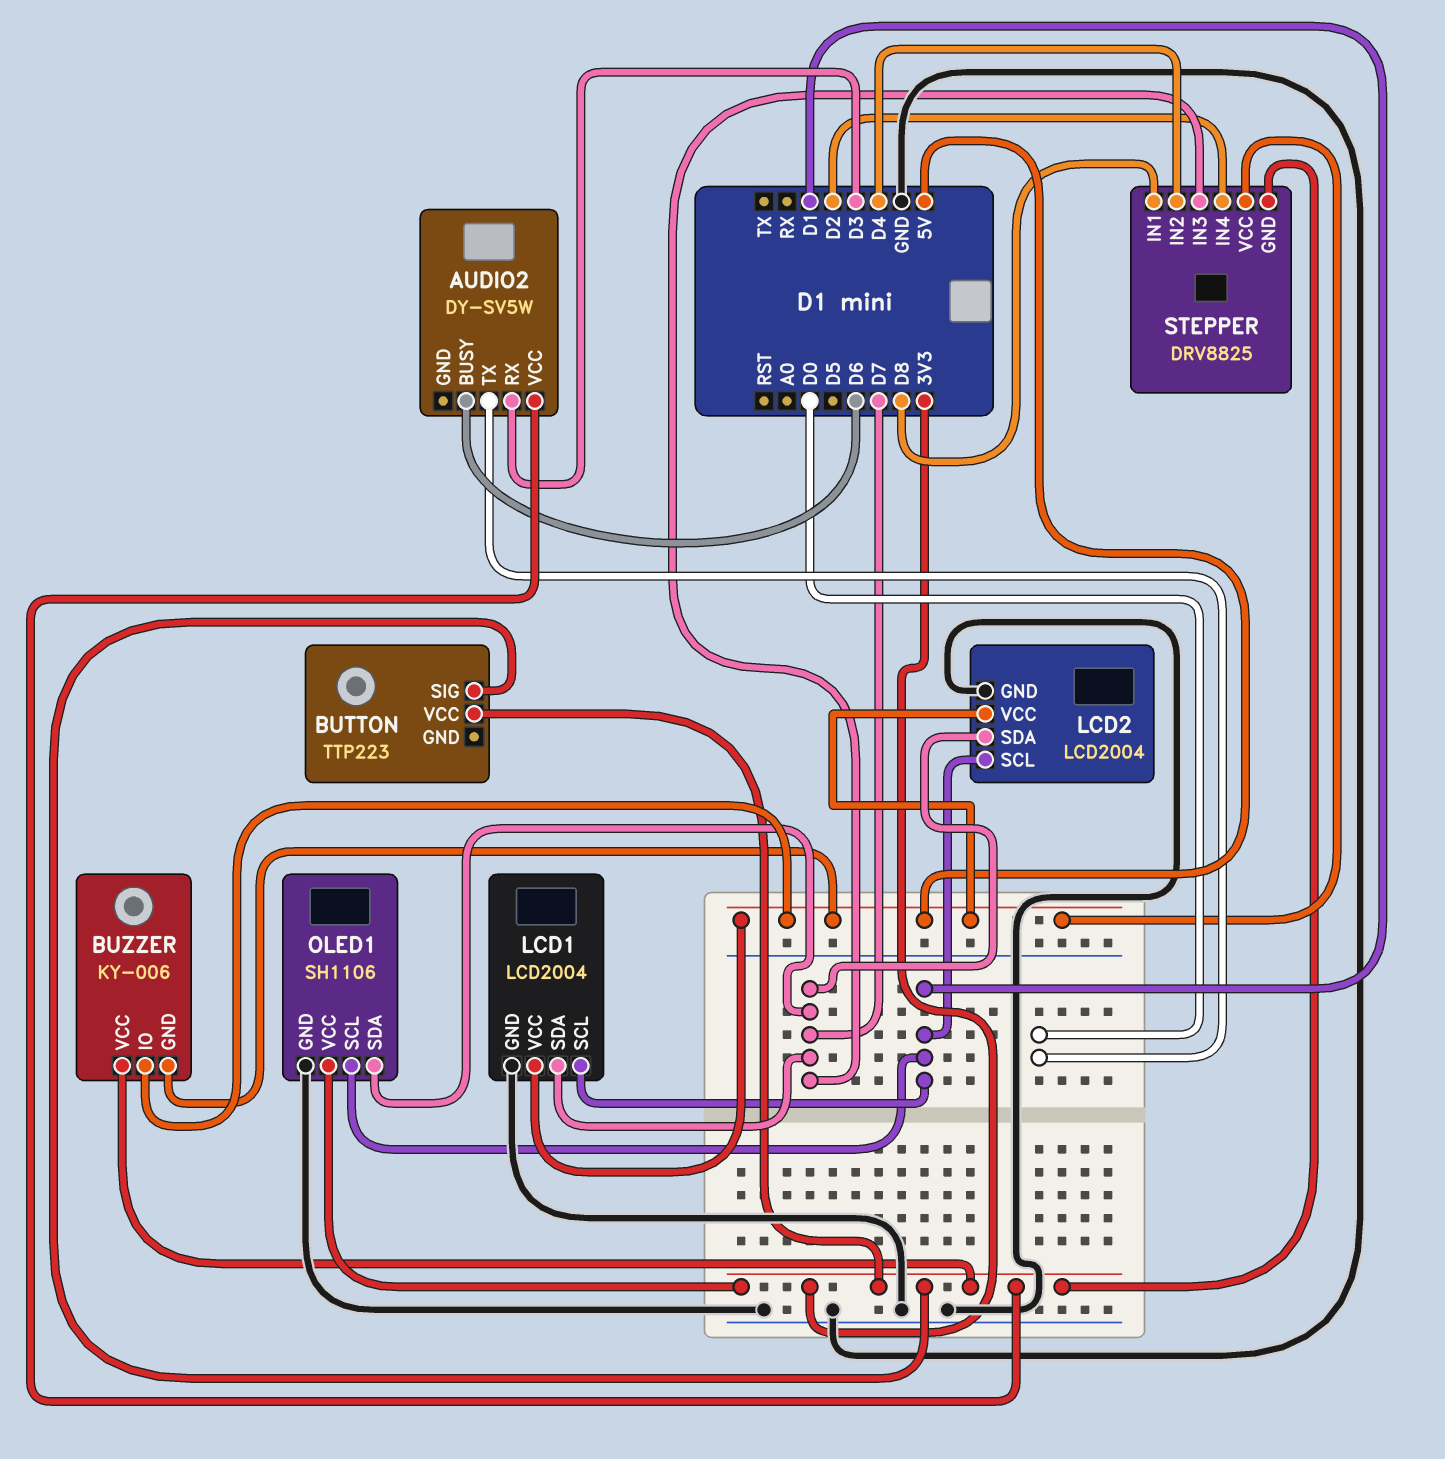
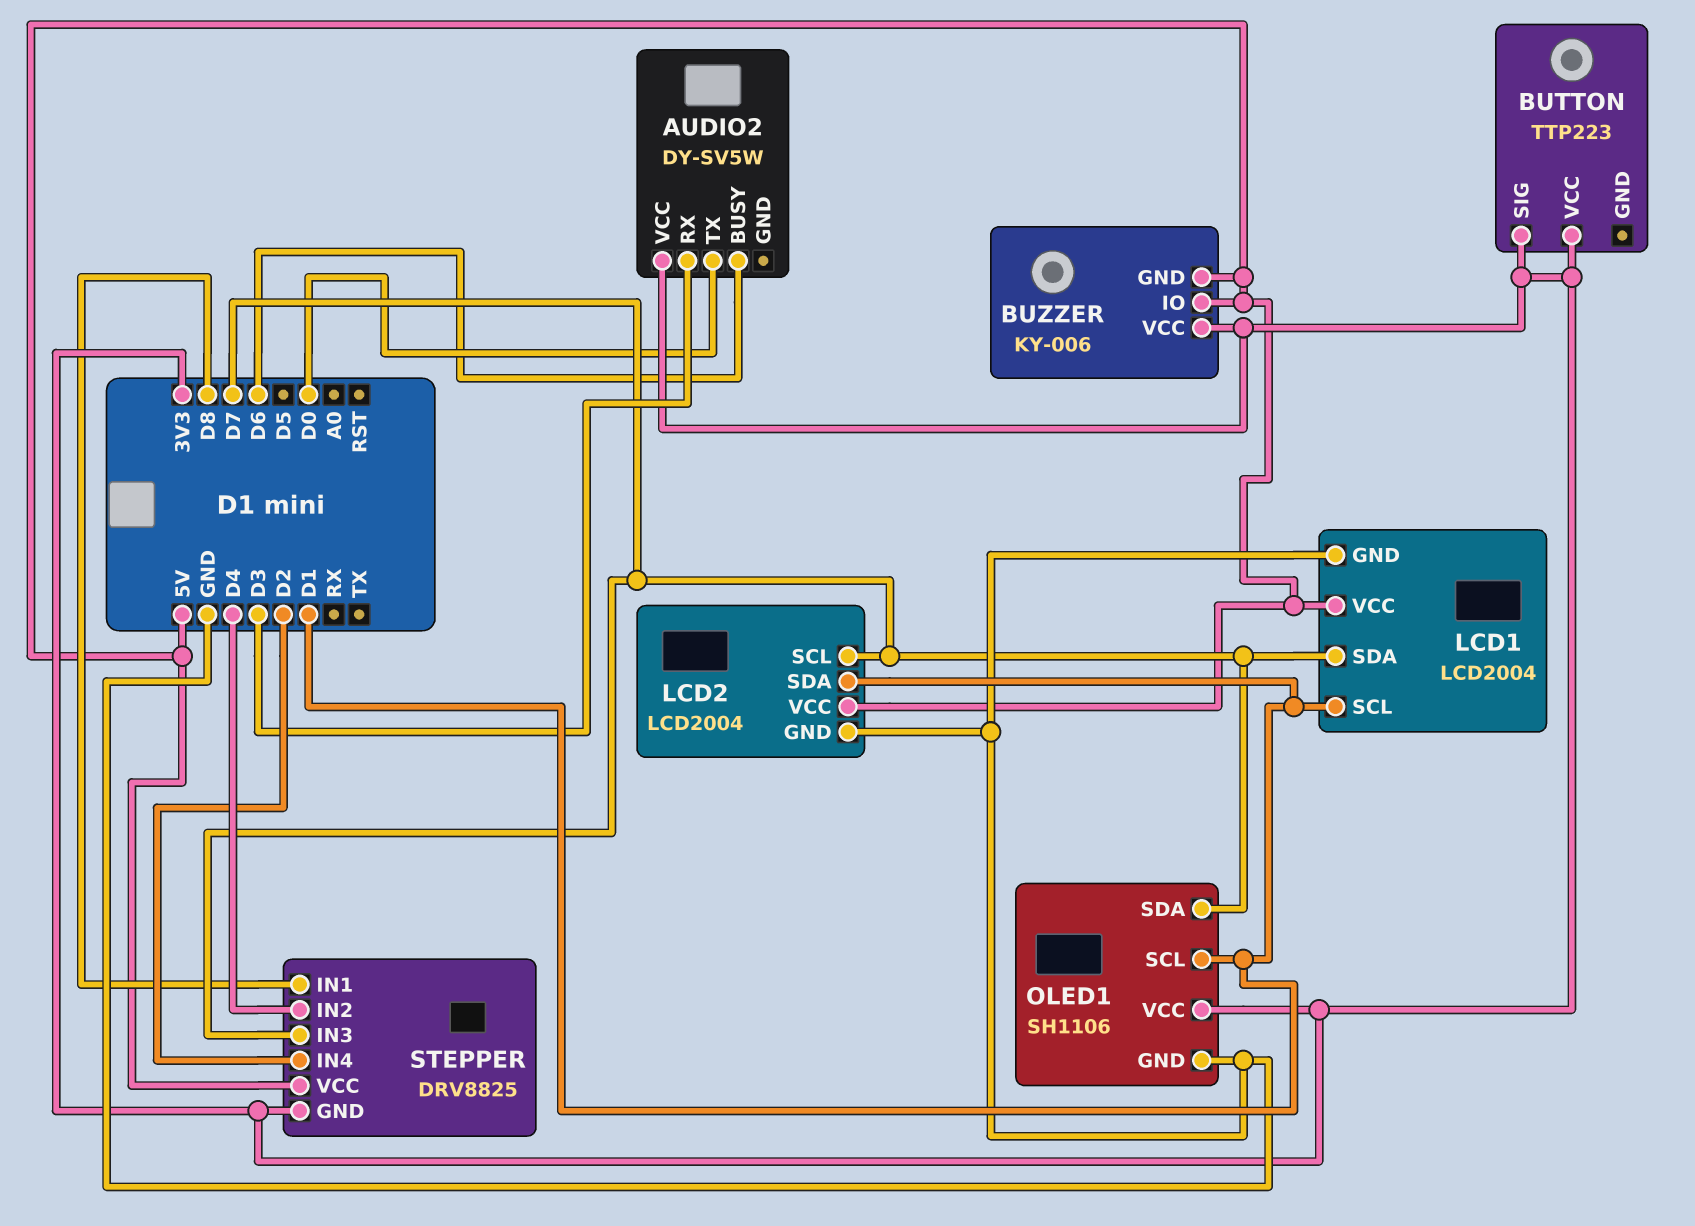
LCD2 pin SCL: D1 -> D7
LCD2 pin SDA: D7 -> D1

